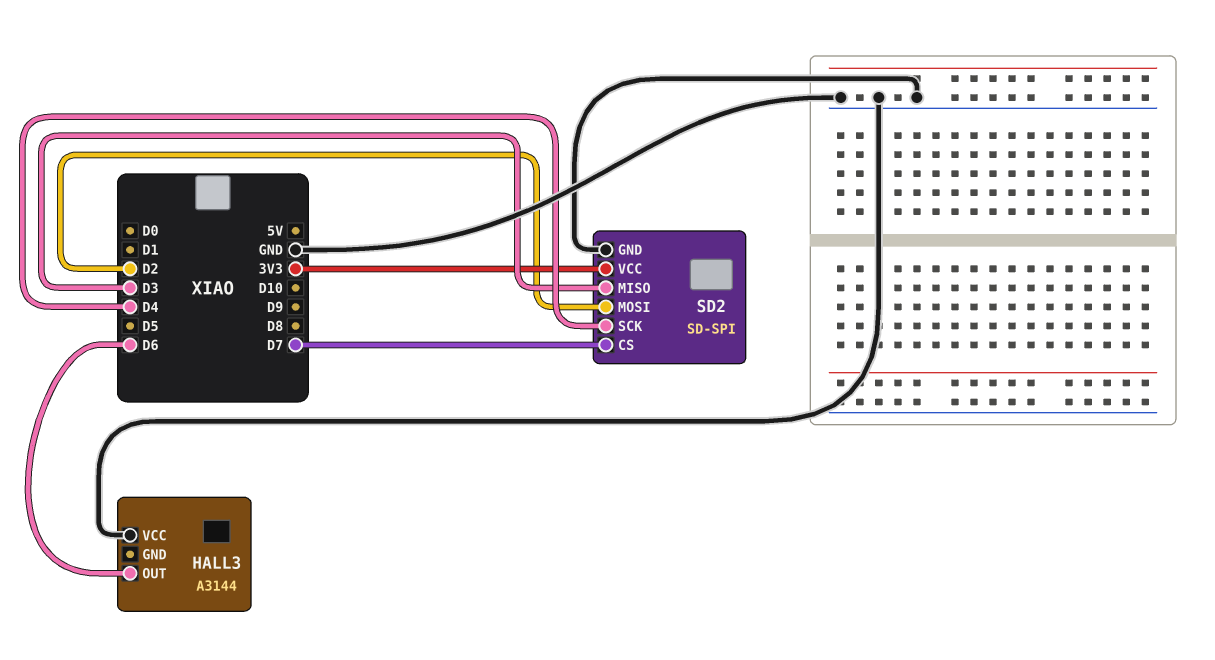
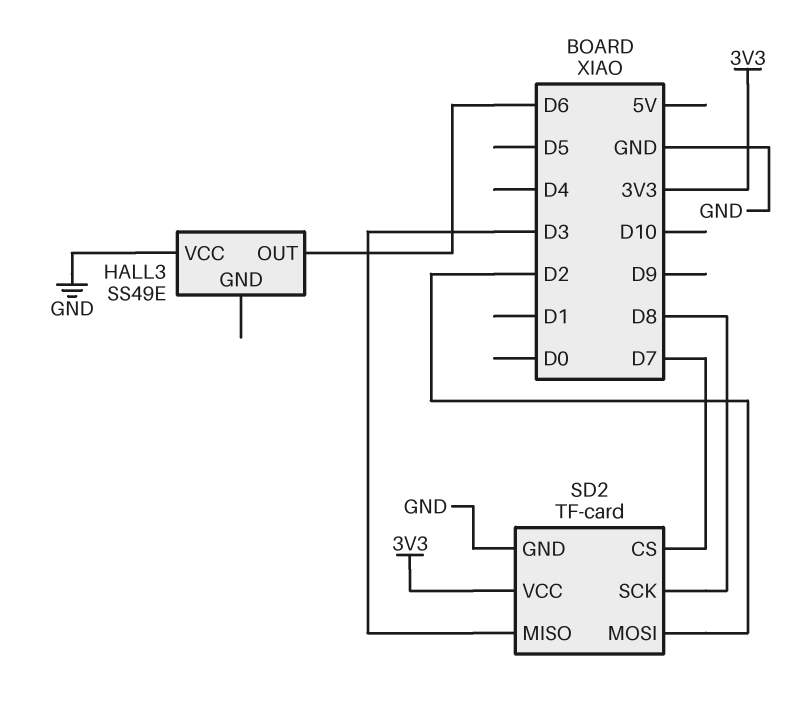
HALL3: A3144 -> SS49E
SD2: SD-SPI -> TF-card
SD2 pin SCK: D4 -> D8

